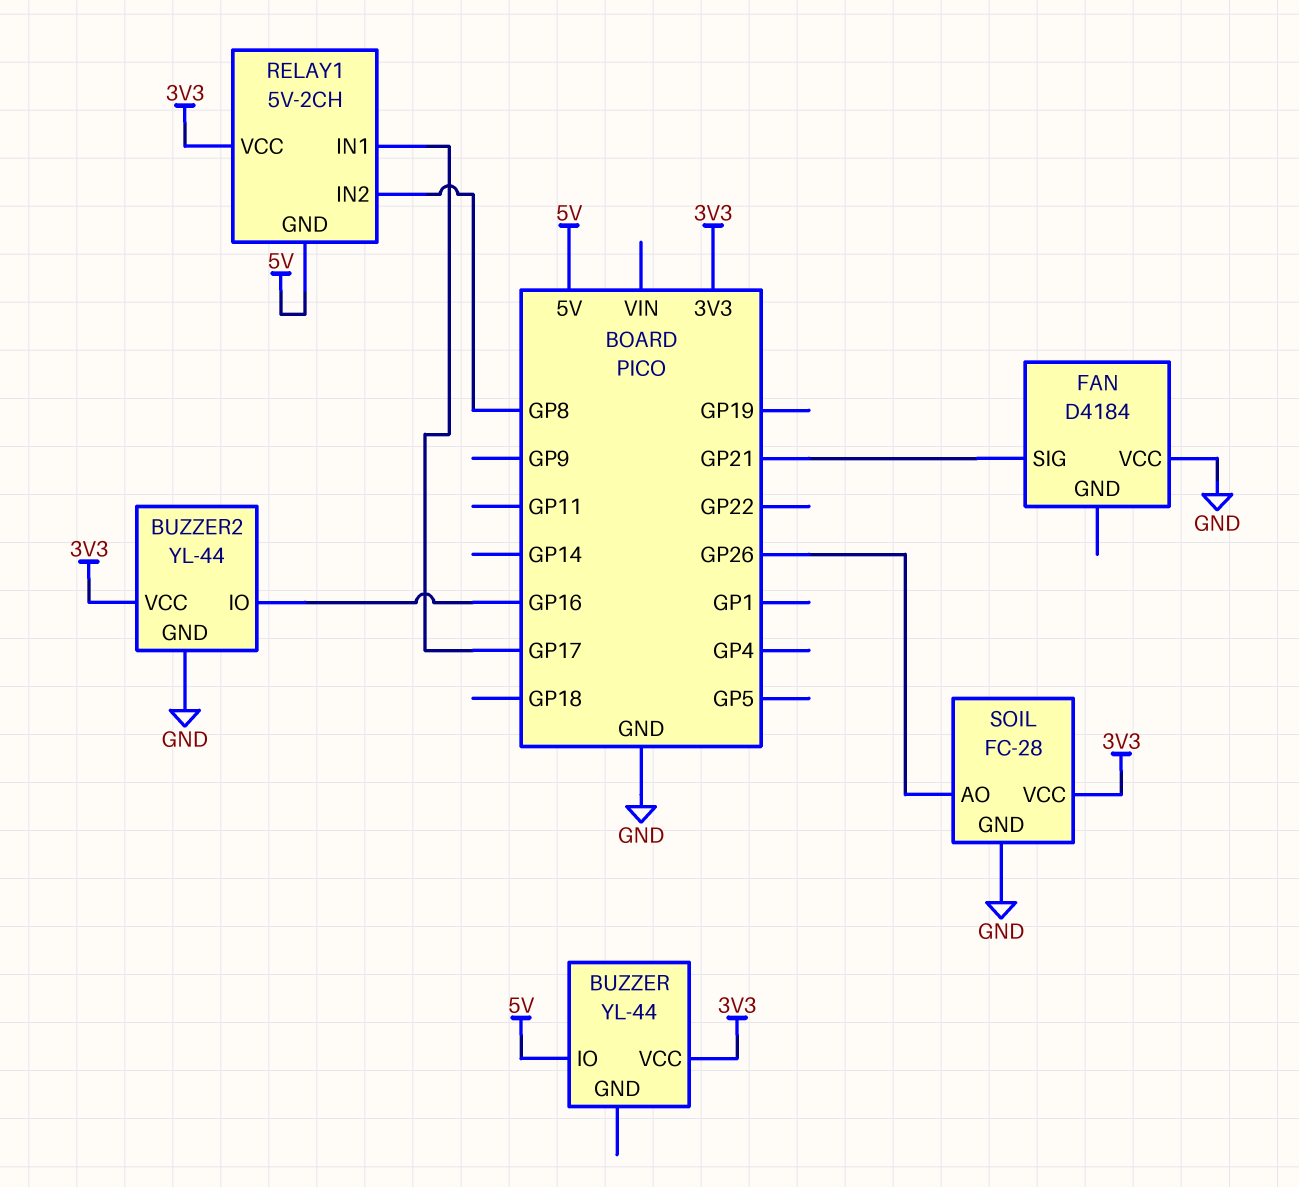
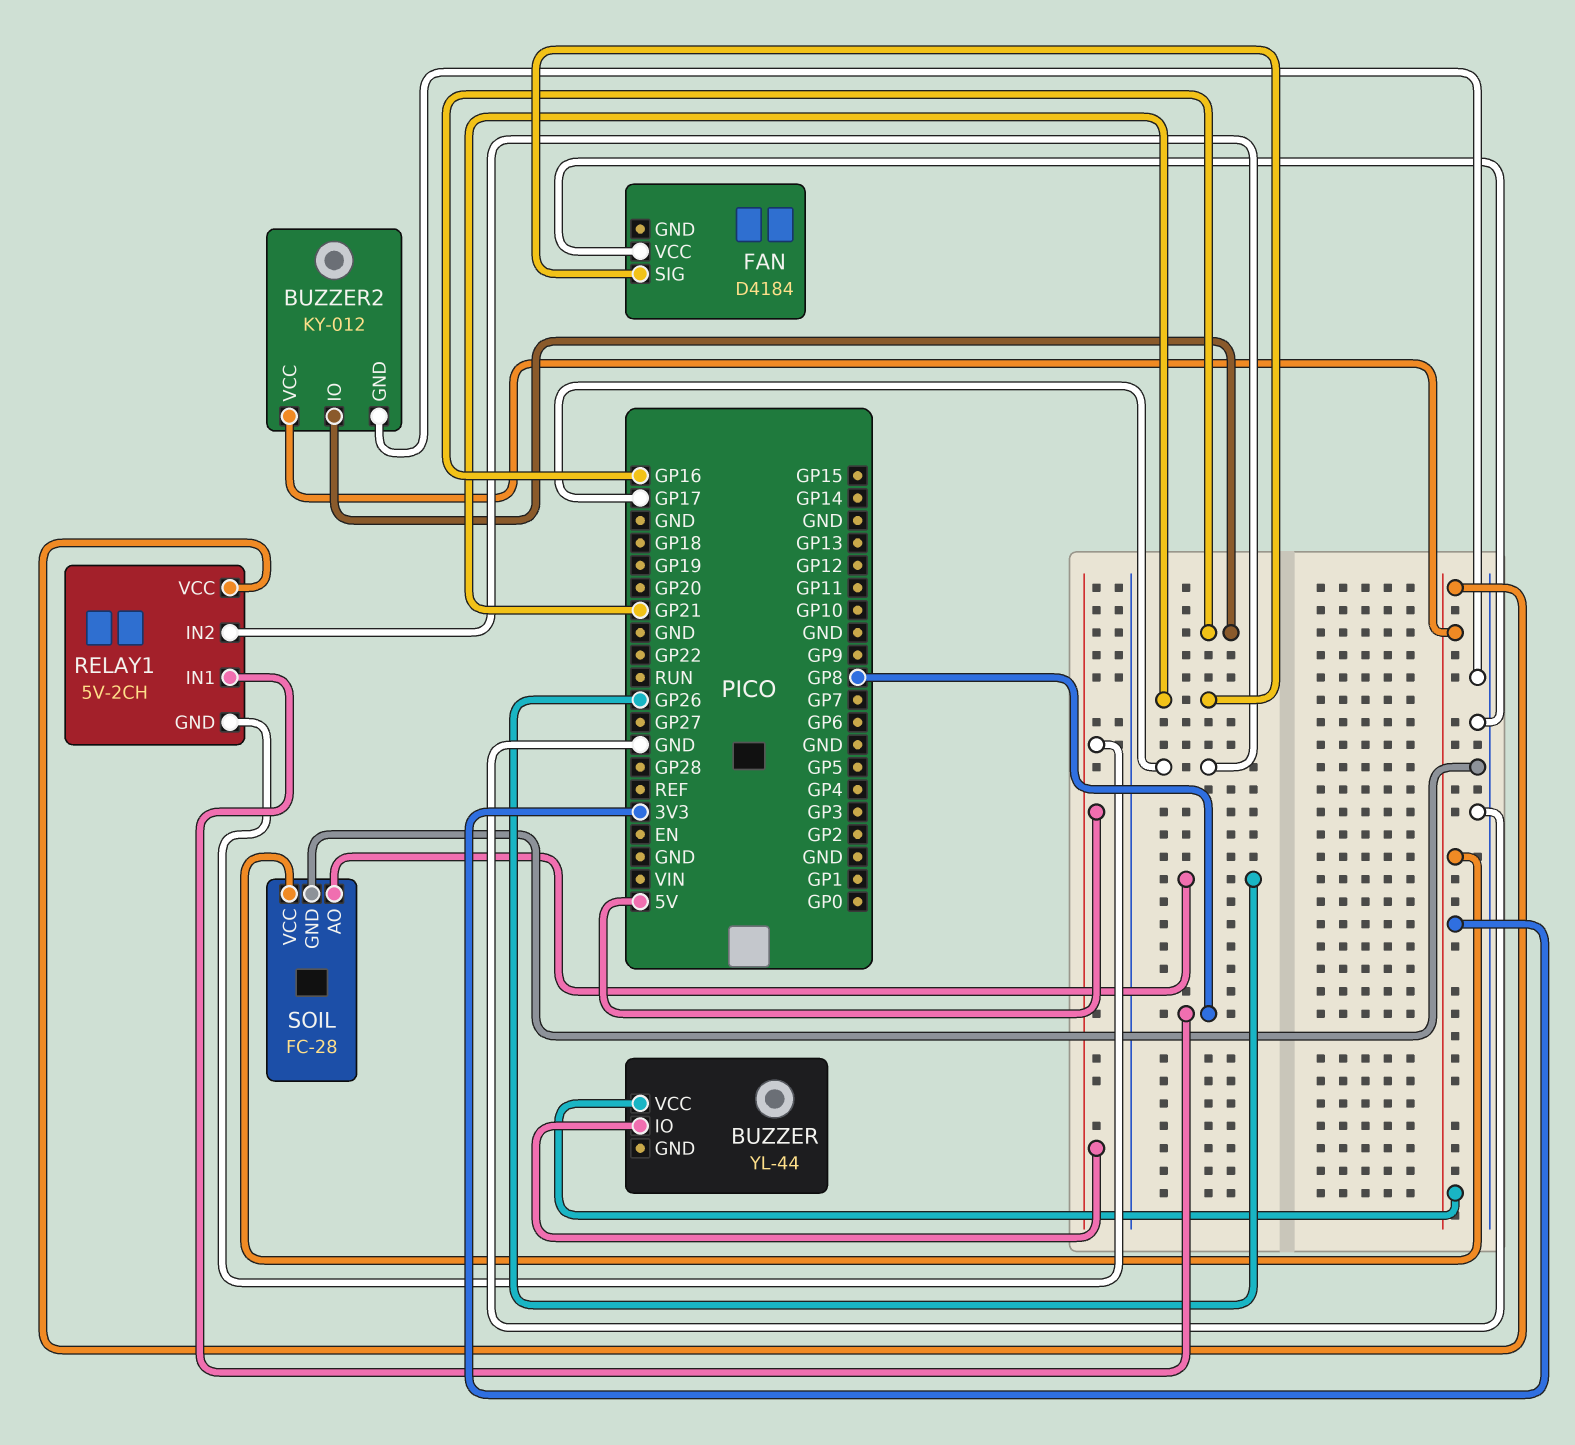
BUZZER2: YL-44 -> KY-012
RELAY1 pin IN1: GP17 -> GP8
RELAY1 pin IN2: GP8 -> GP17

